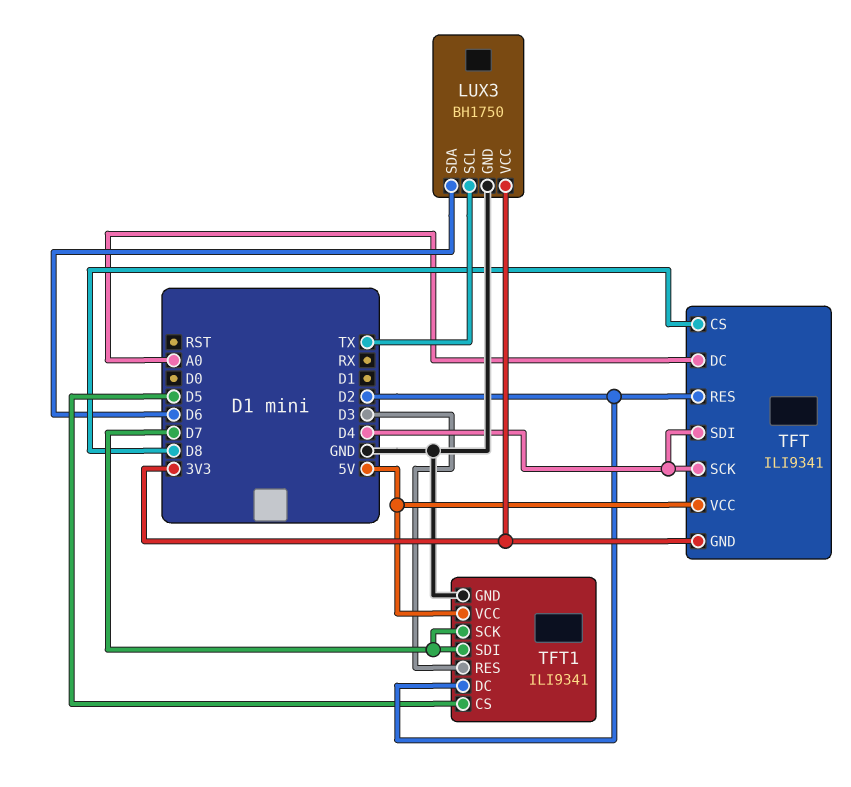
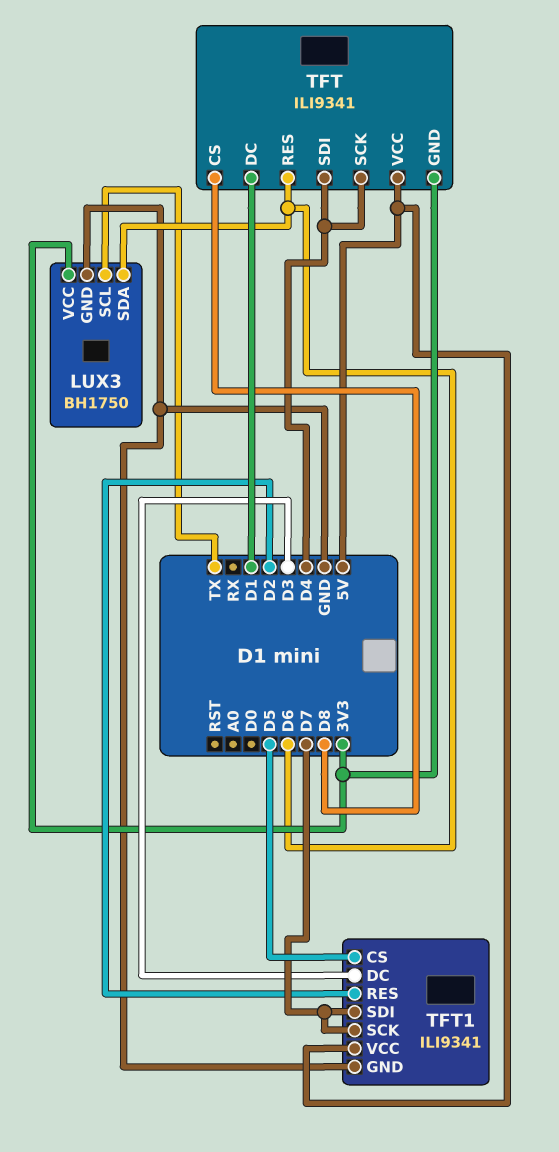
TFT pin DC: A0 -> D1
TFT pin RES: D2 -> D6
TFT1 pin DC: D2 -> D3
TFT1 pin RES: D3 -> D2

